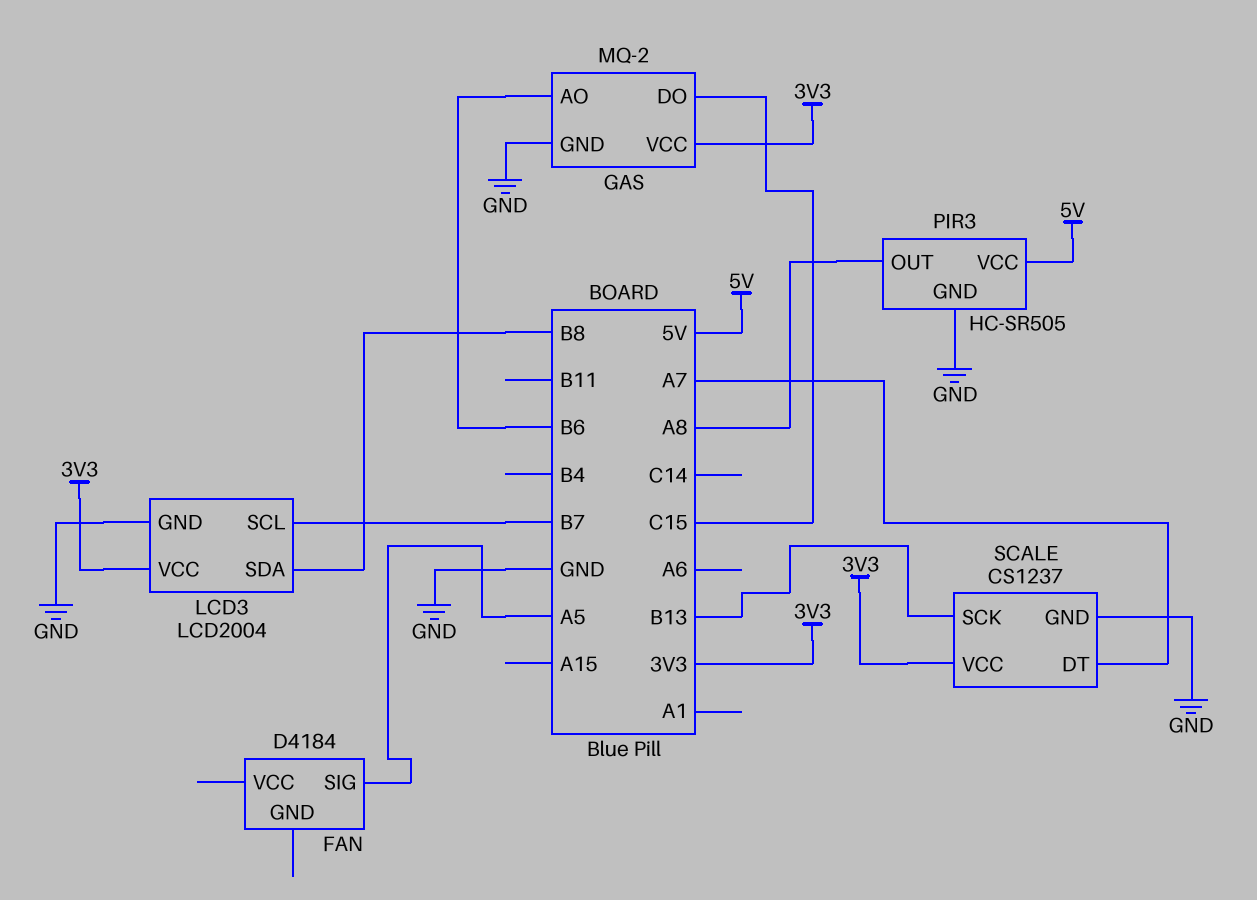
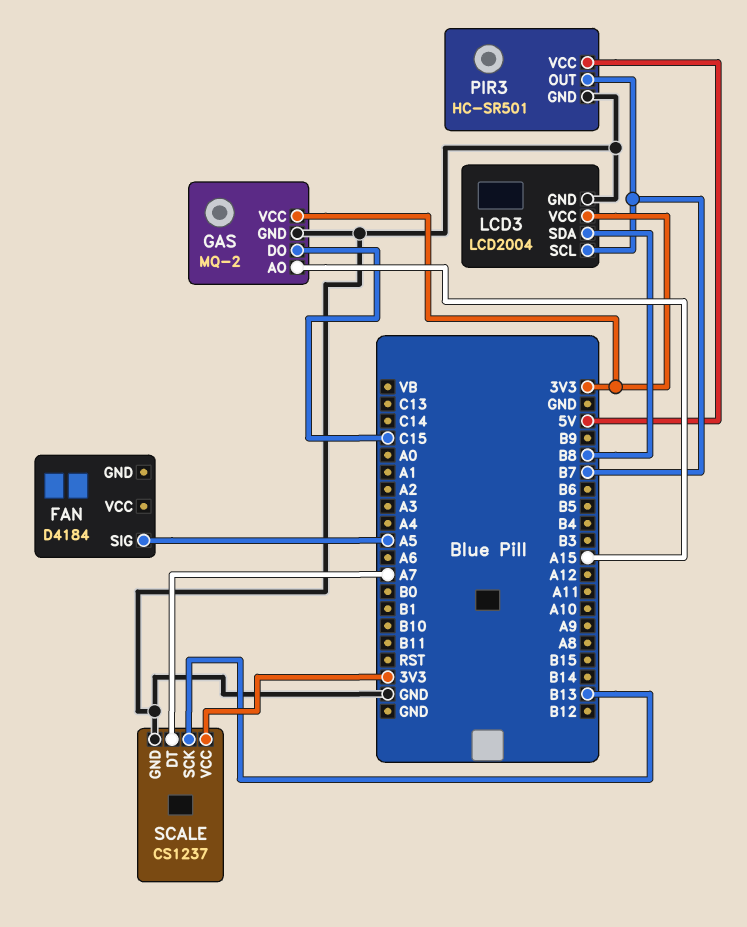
GAS pin AO: B6 -> A15
PIR3: HC-SR505 -> HC-SR501
PIR3 pin OUT: A8 -> B7

